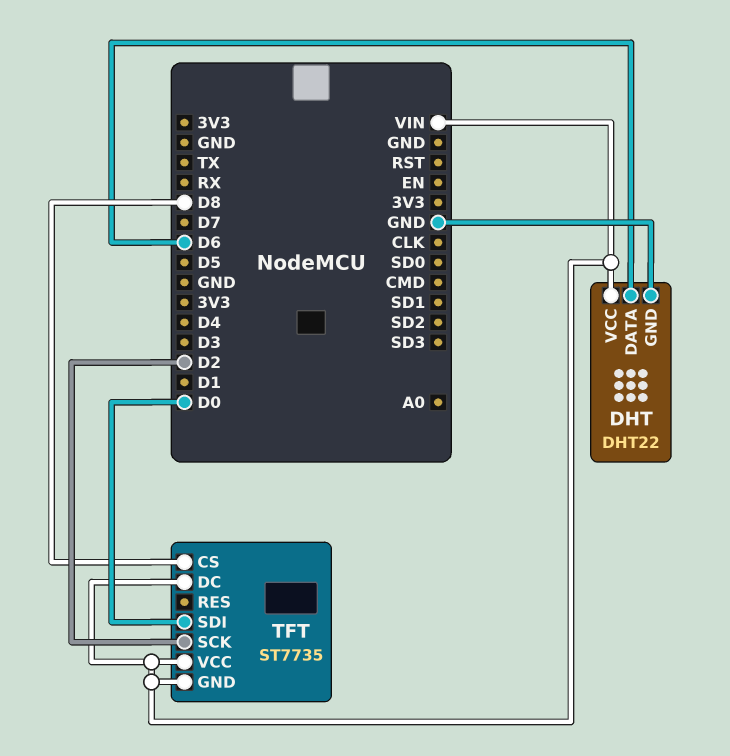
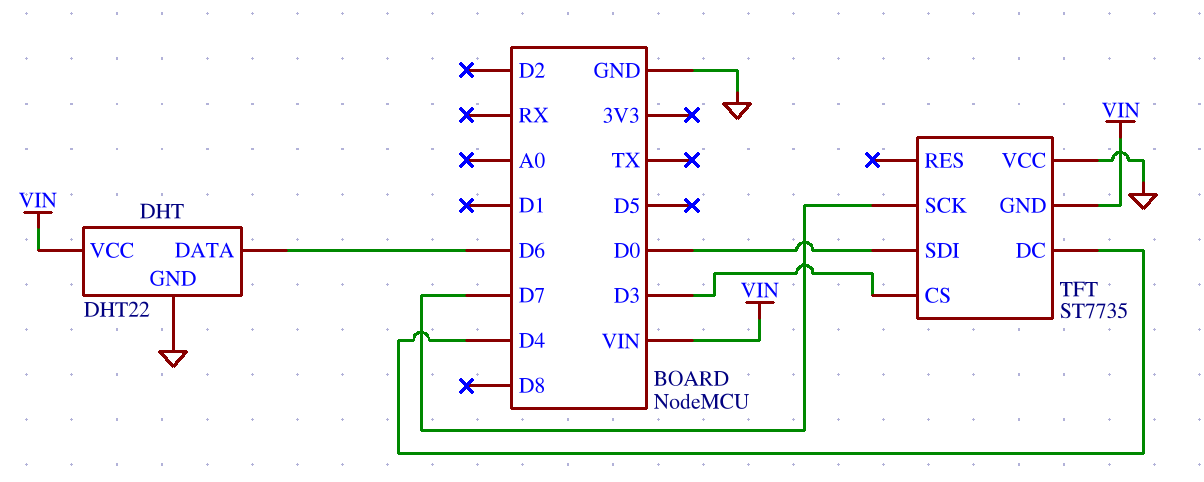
TFT pin CS: D8 -> D3
TFT pin DC: VIN -> D4
TFT pin SCK: D2 -> D7
TFT pin VCC: VIN -> GND

